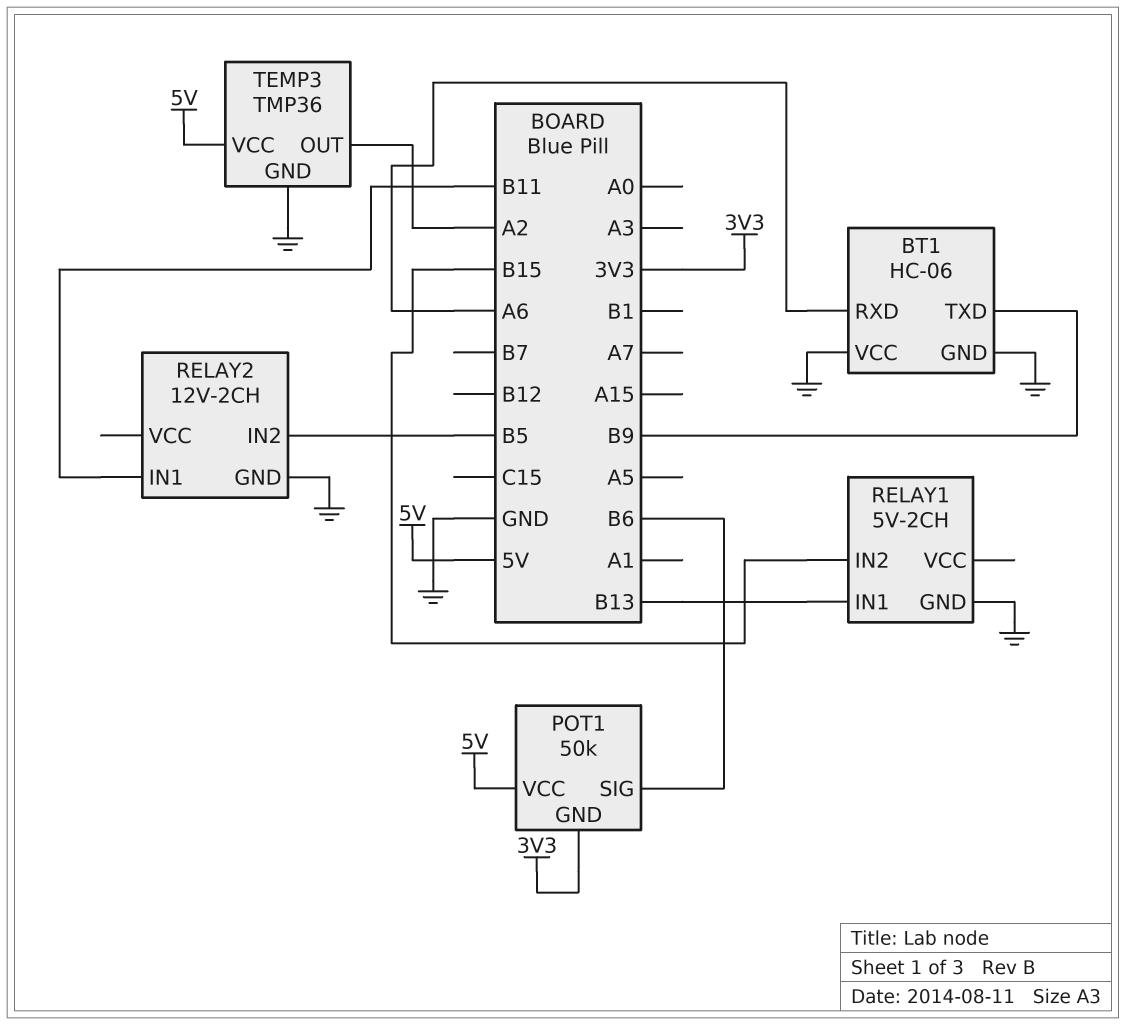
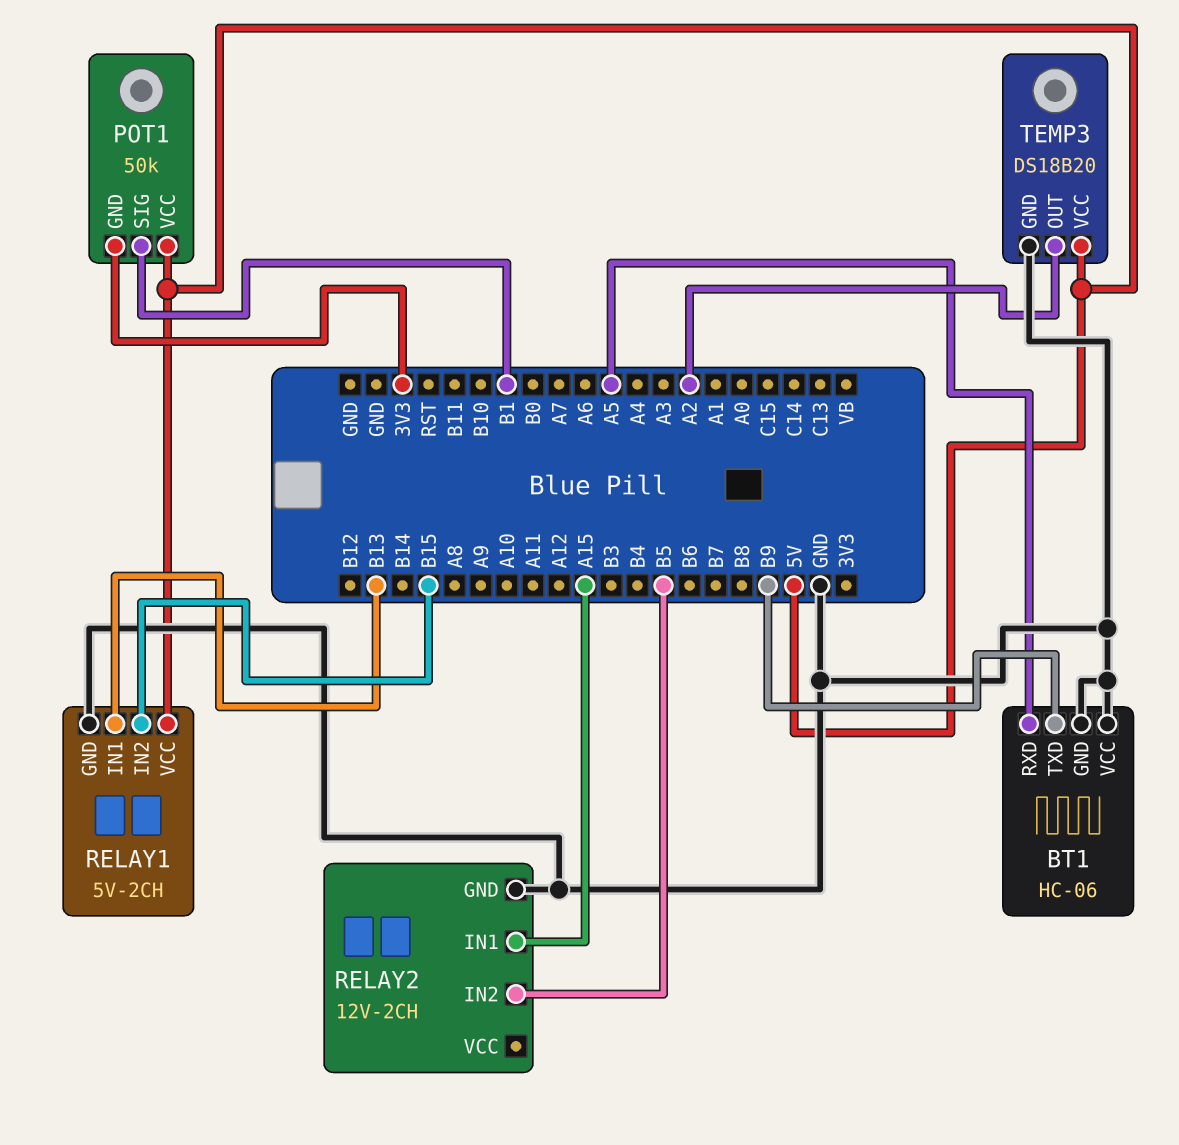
BT1 pin RXD: A6 -> A5
POT1 pin SIG: B6 -> B1
RELAY1 pin VCC: none -> 5V
RELAY2 pin IN1: B11 -> A15
TEMP3: TMP36 -> DS18B20

